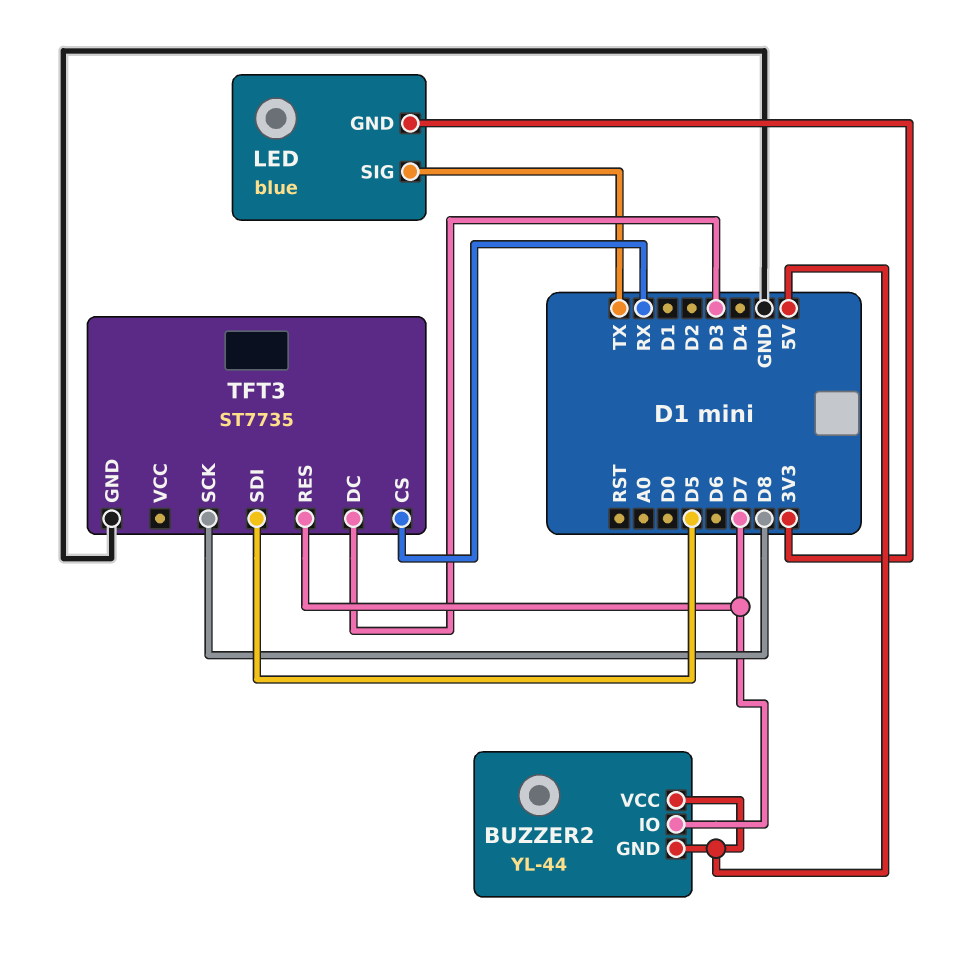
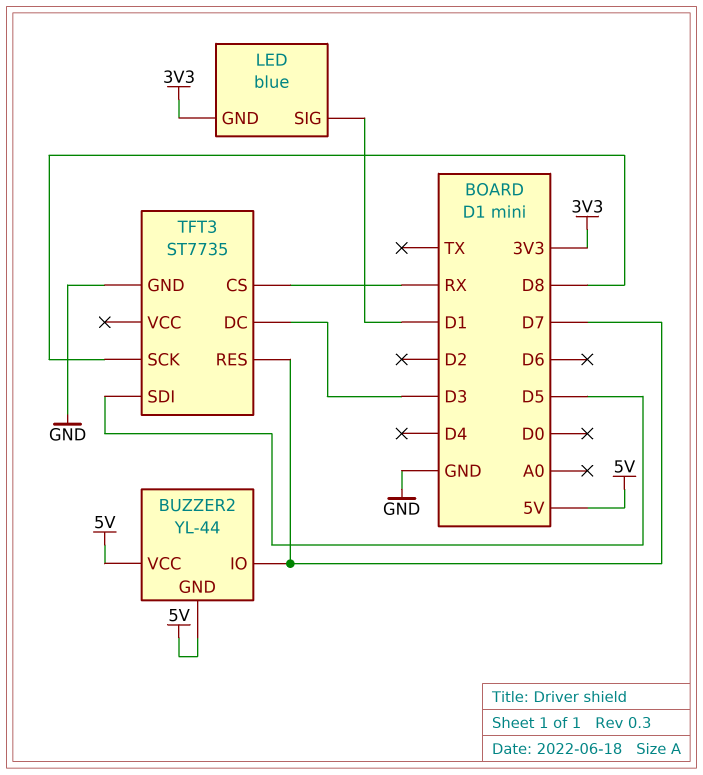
LED pin SIG: TX -> D1

